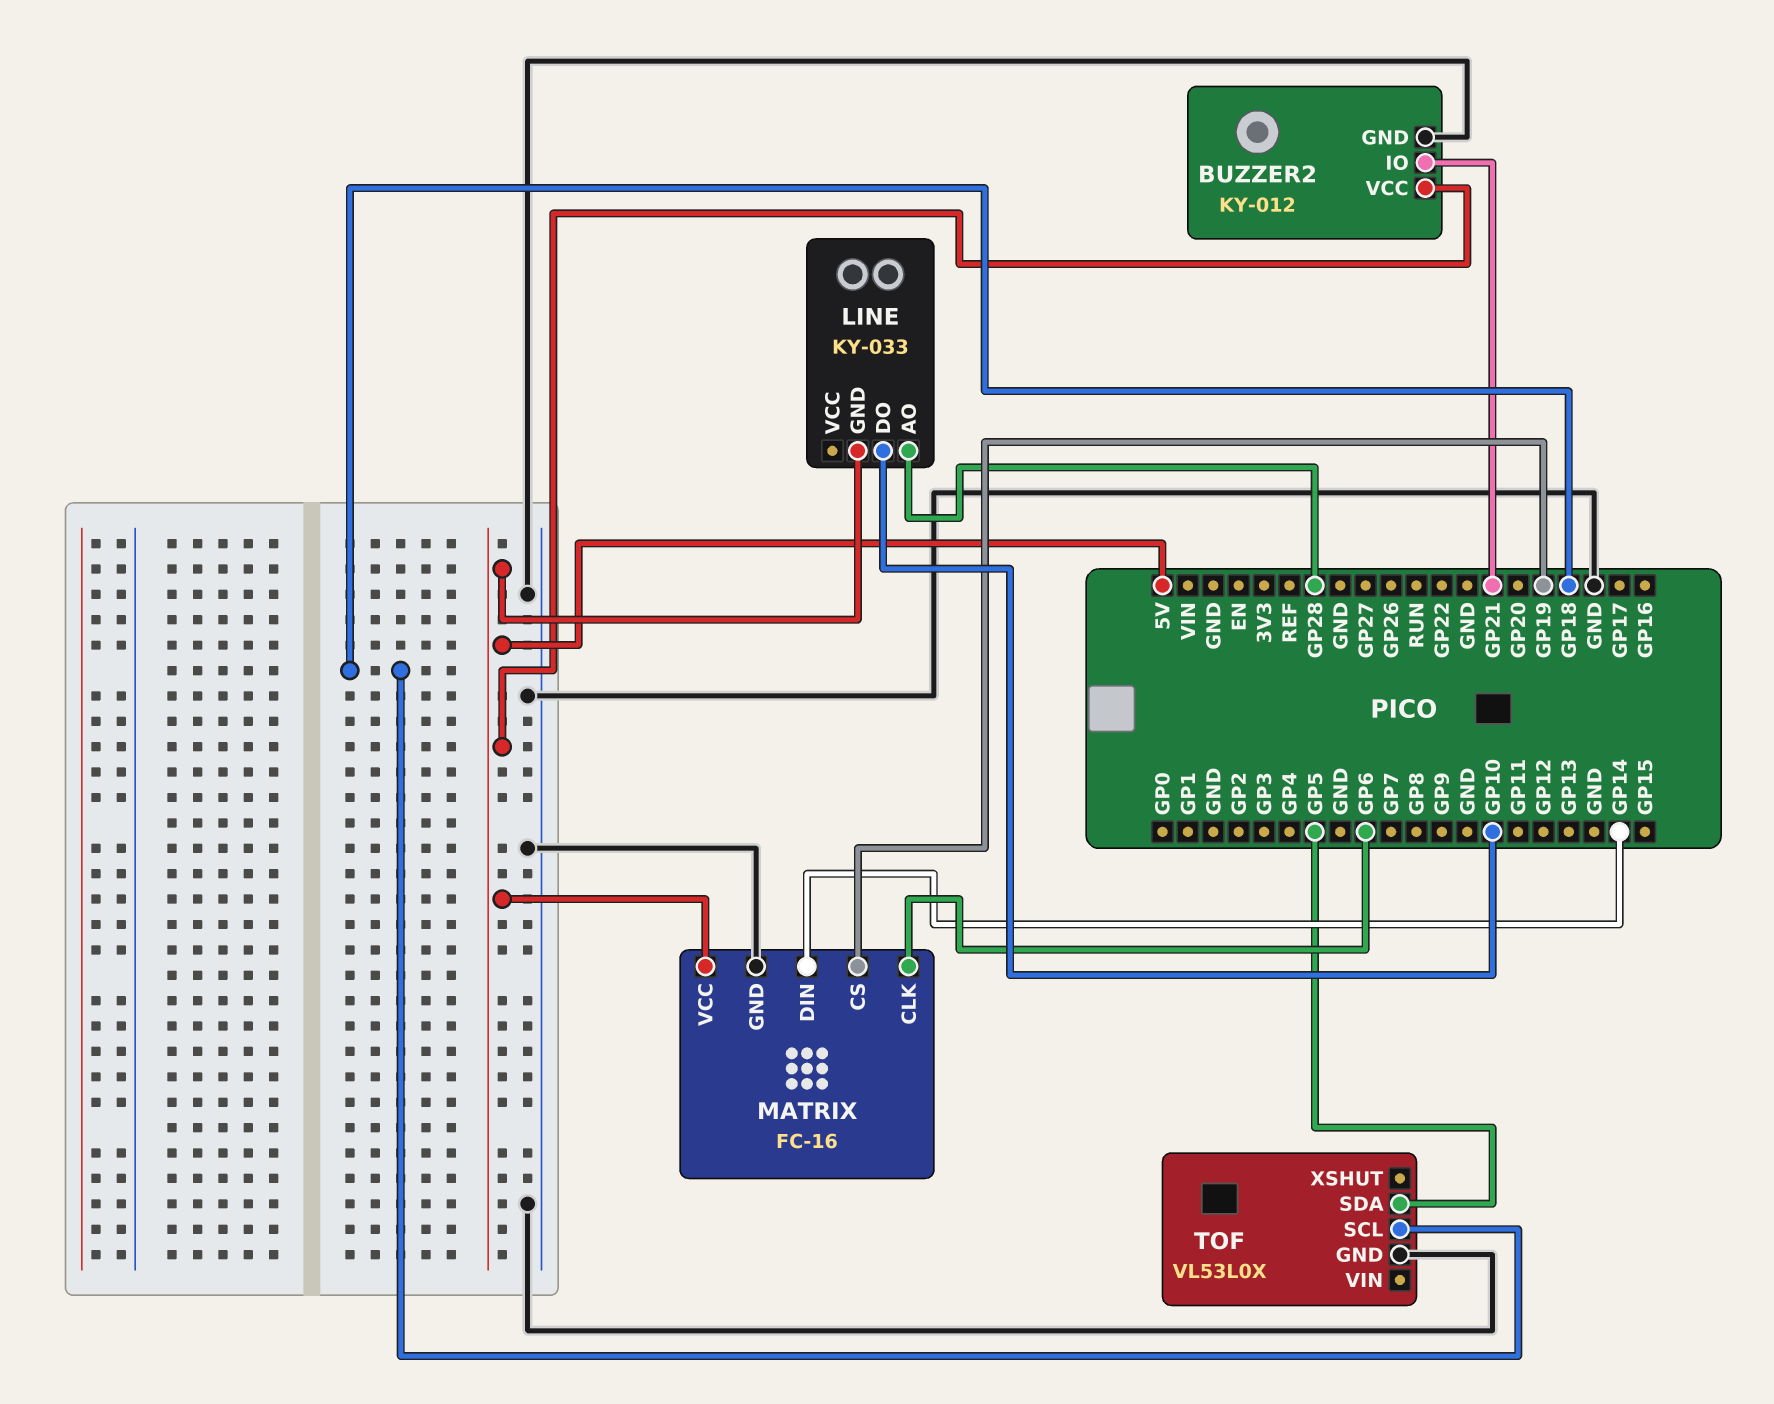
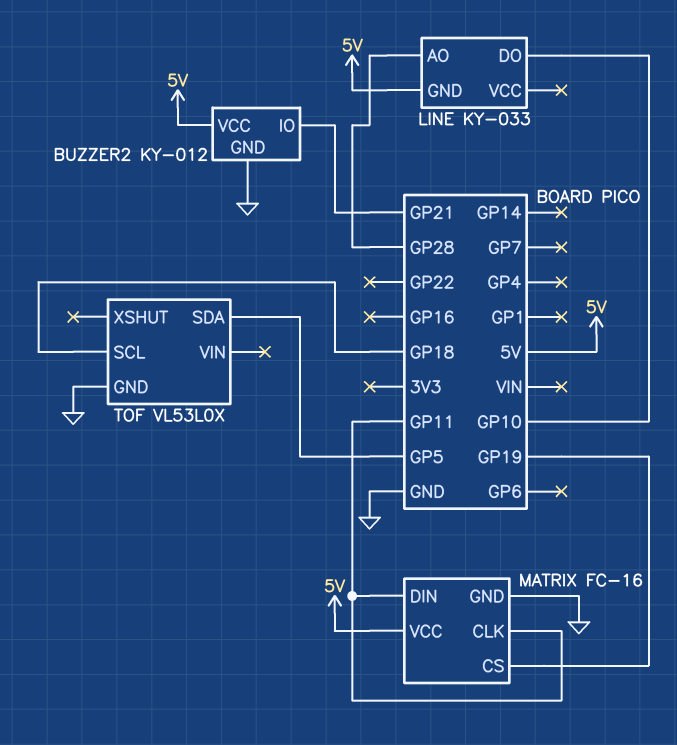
MATRIX pin CLK: GP6 -> GP11
MATRIX pin DIN: GP14 -> GP11

